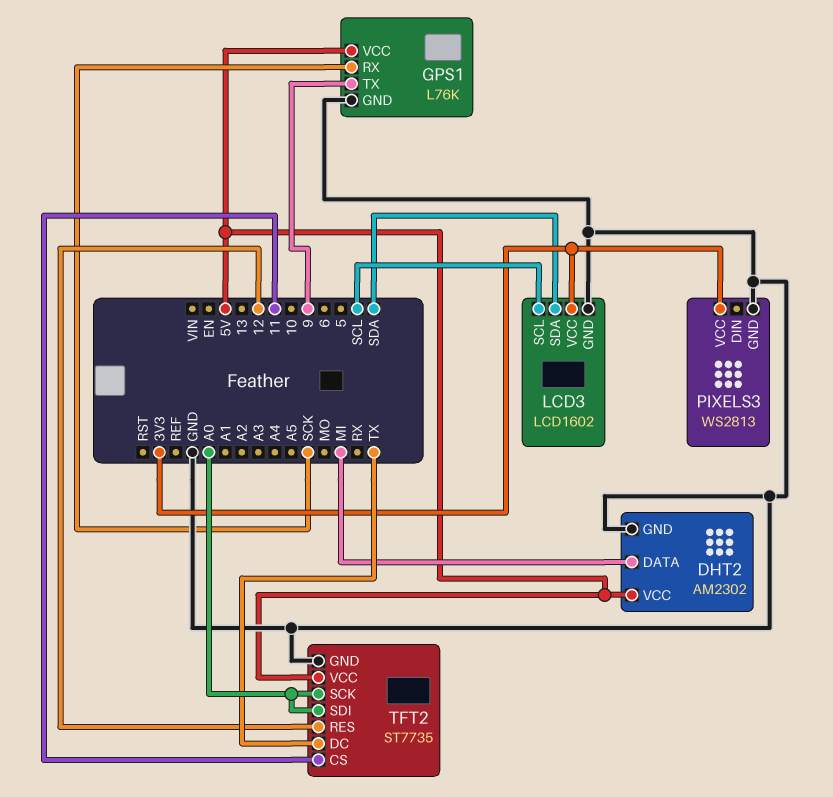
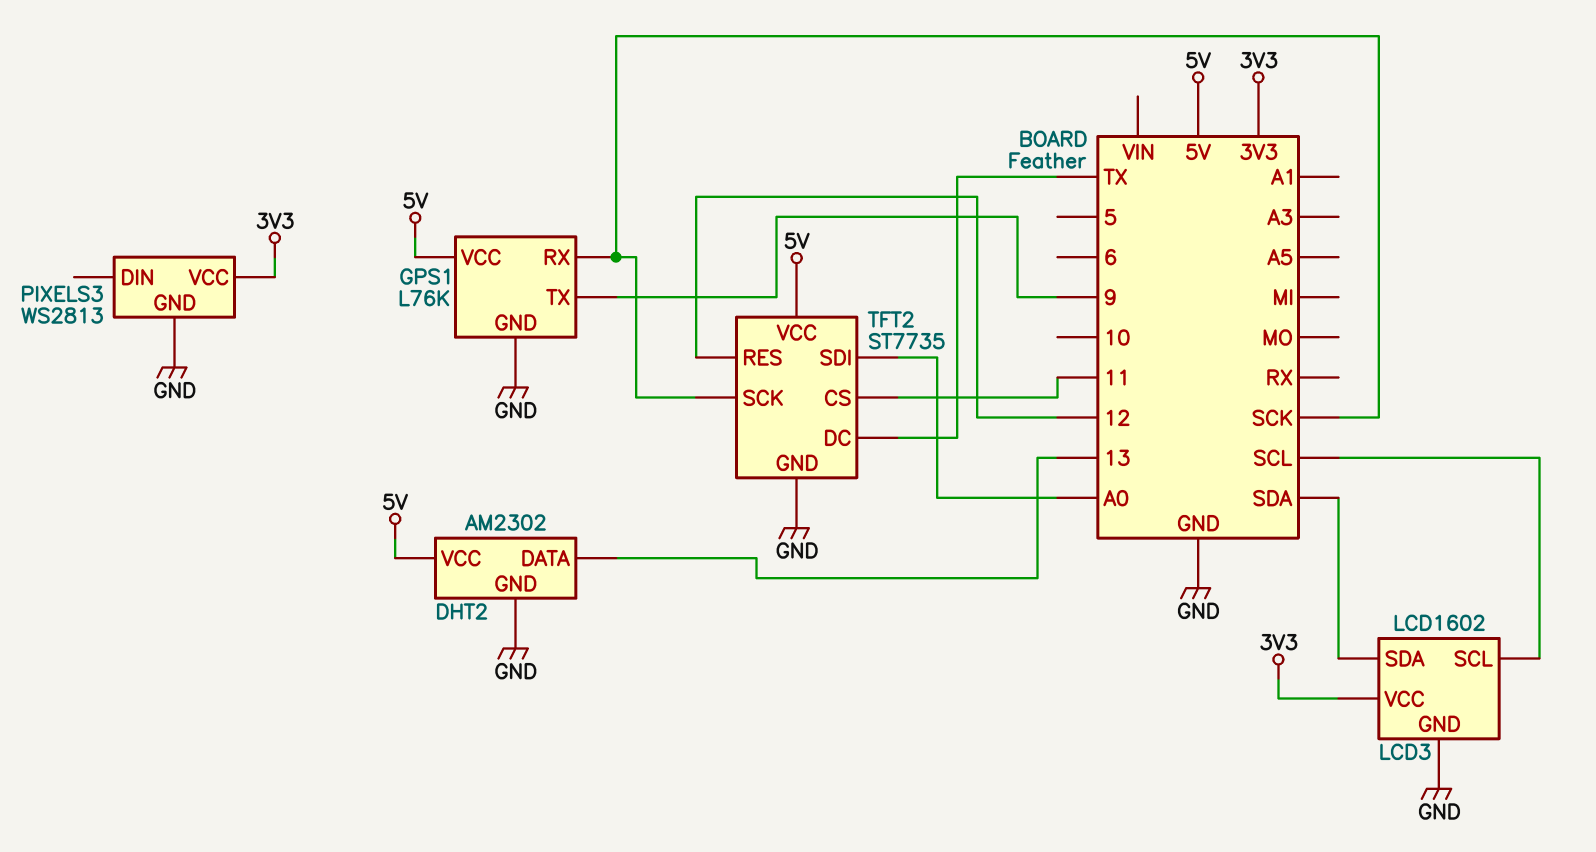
DHT2 pin DATA: MI -> 13
TFT2 pin SCK: A0 -> SCK

